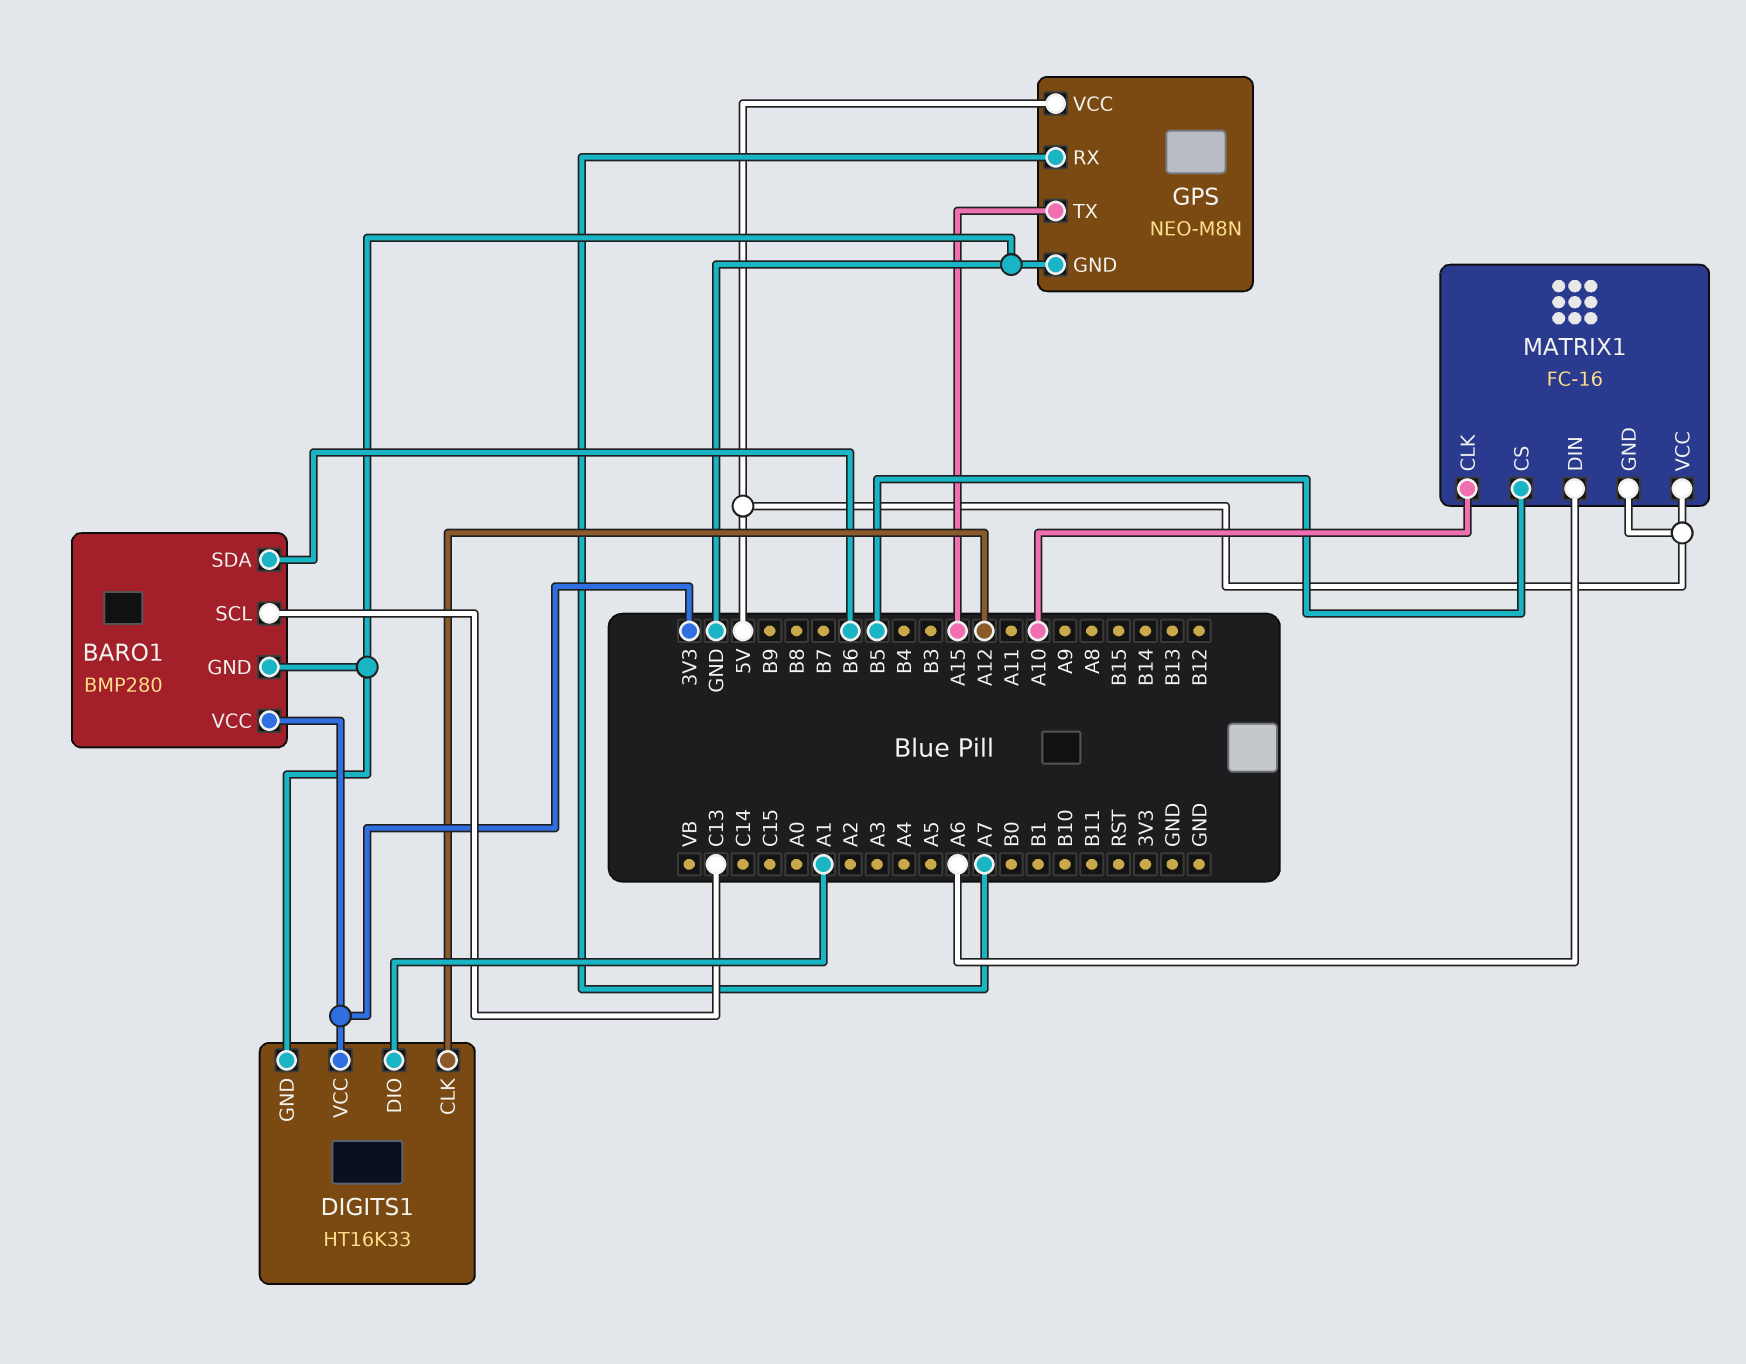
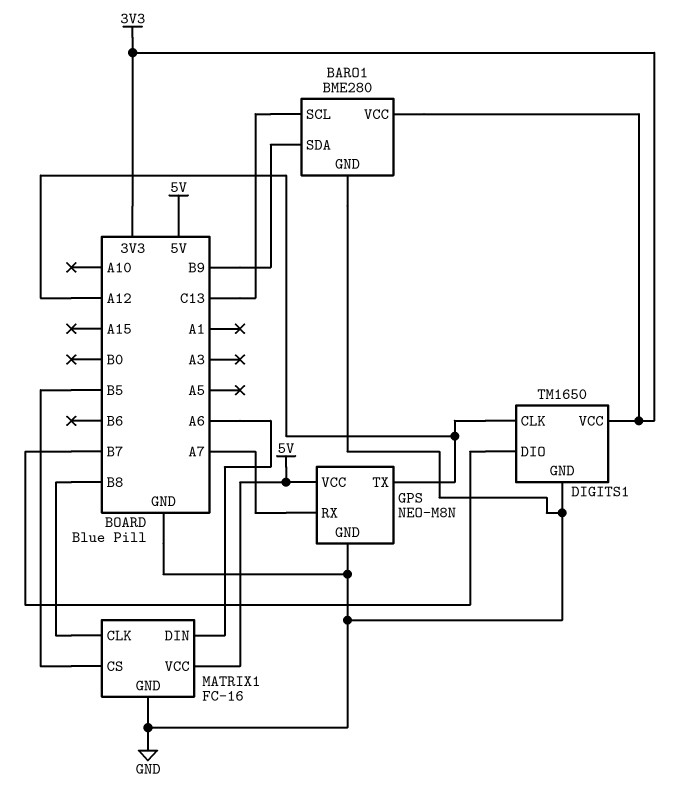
BARO1: BMP280 -> BME280
BARO1 pin SDA: B6 -> B9
DIGITS1: HT16K33 -> TM1650
DIGITS1 pin DIO: A1 -> B7
GPS pin TX: A15 -> A12
MATRIX1 pin CLK: A10 -> B8
MATRIX1 pin GND: 5V -> GND

